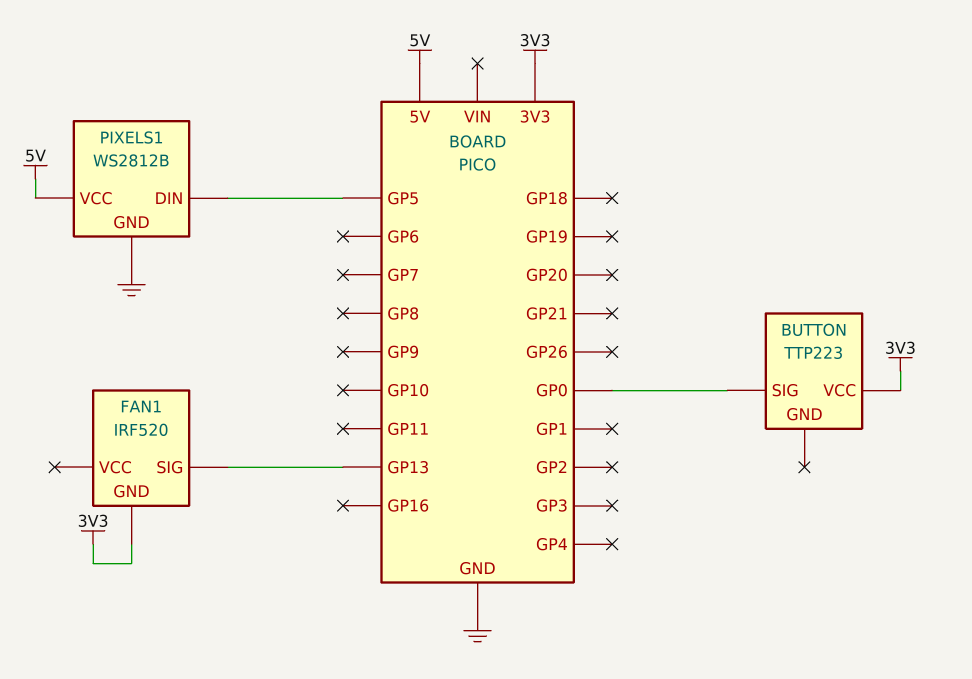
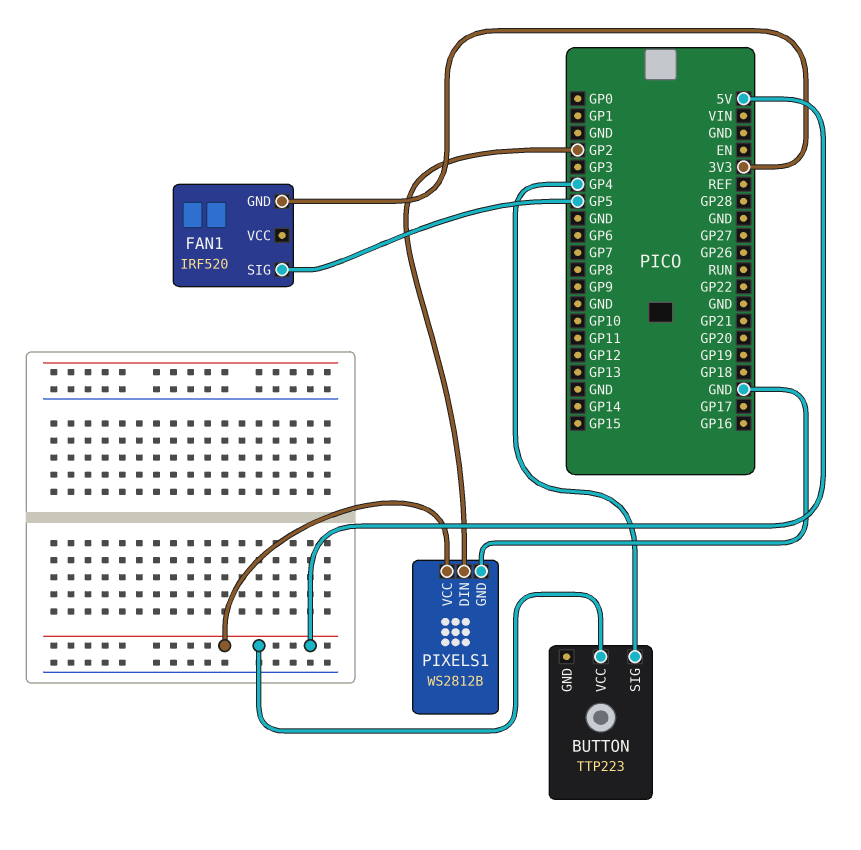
BUTTON pin SIG: GP0 -> GP4
BUTTON pin VCC: 3V3 -> 5V
FAN1 pin SIG: GP13 -> GP5
PIXELS1 pin DIN: GP5 -> GP2

